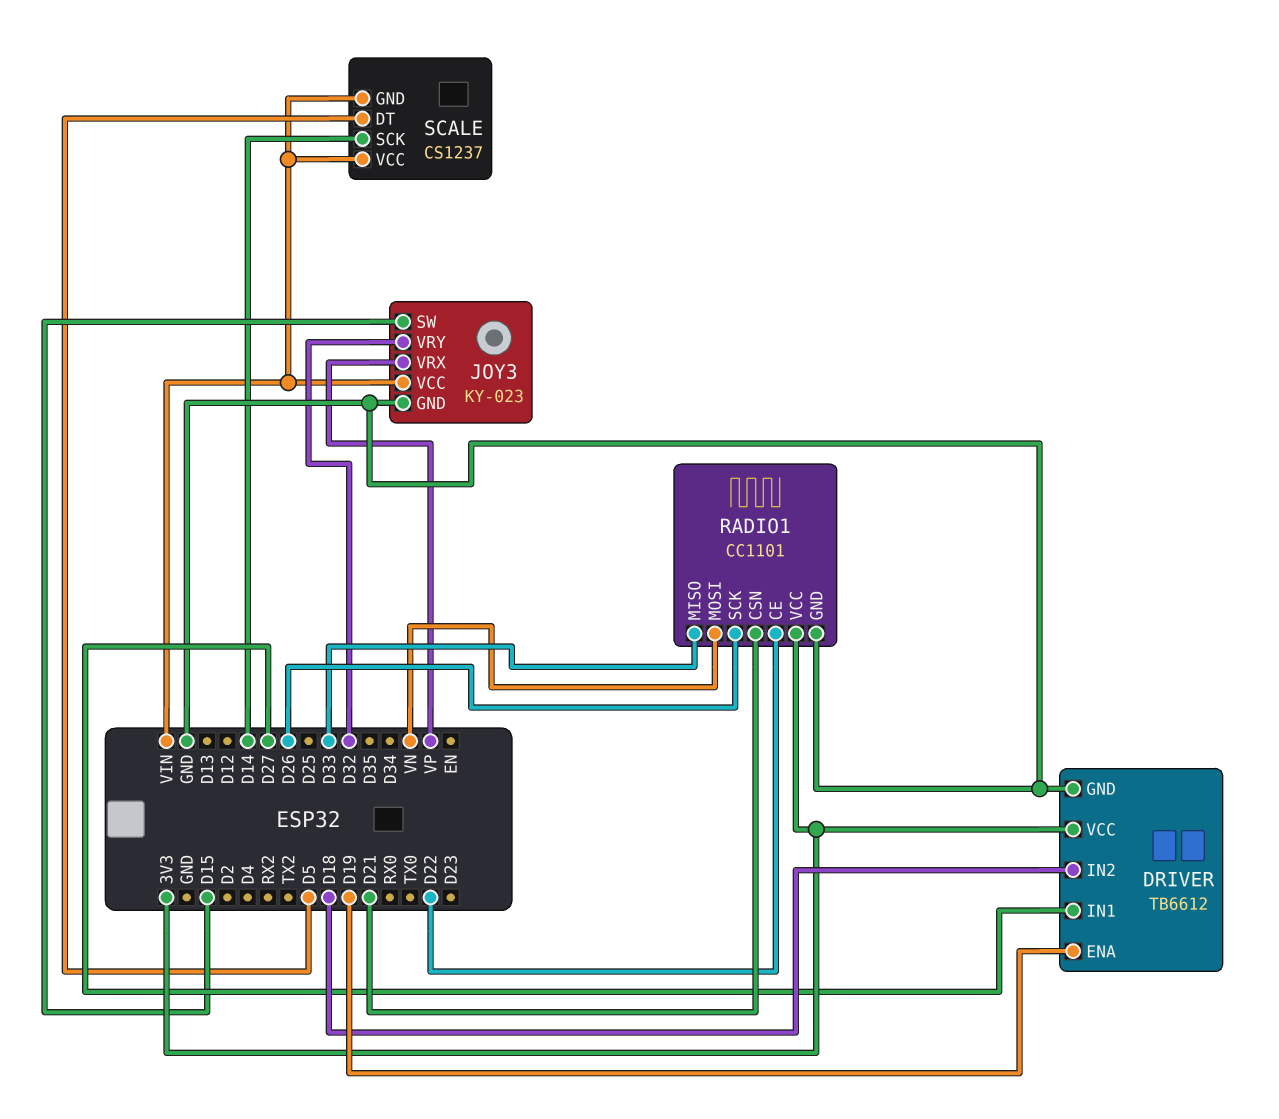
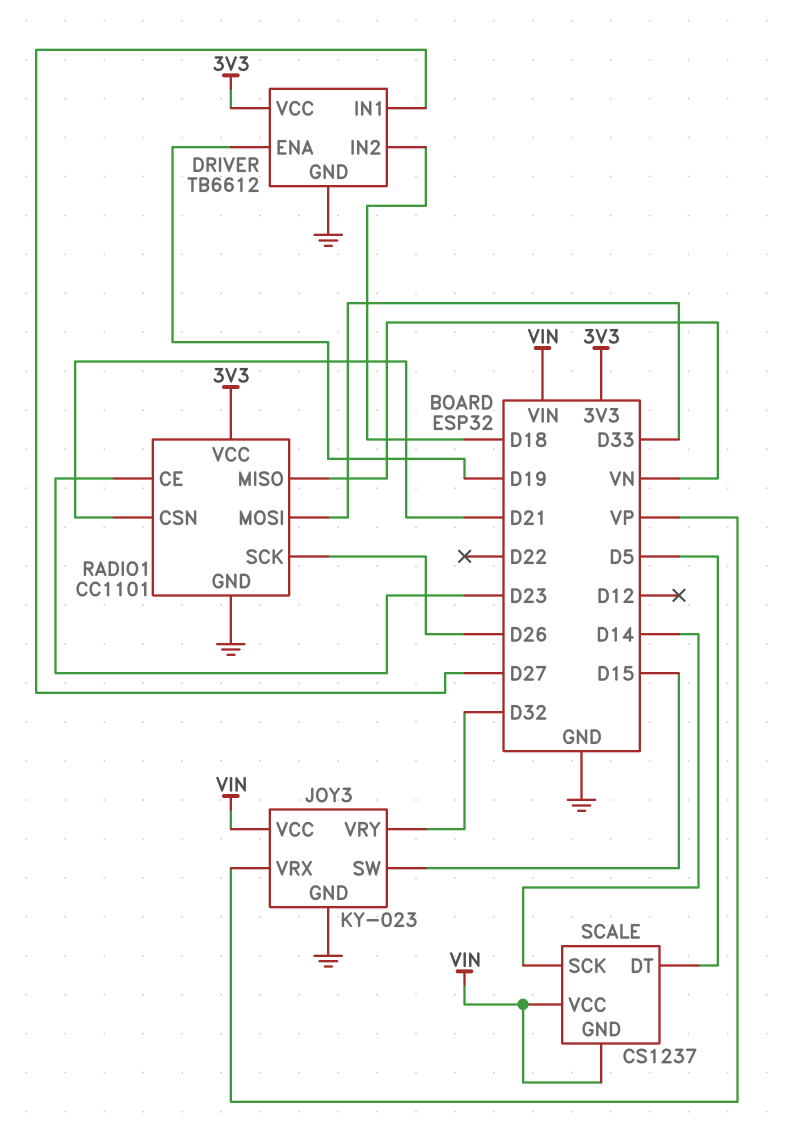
RADIO1 pin CE: D22 -> D23
RADIO1 pin MISO: D33 -> VN
RADIO1 pin MOSI: VN -> D33

